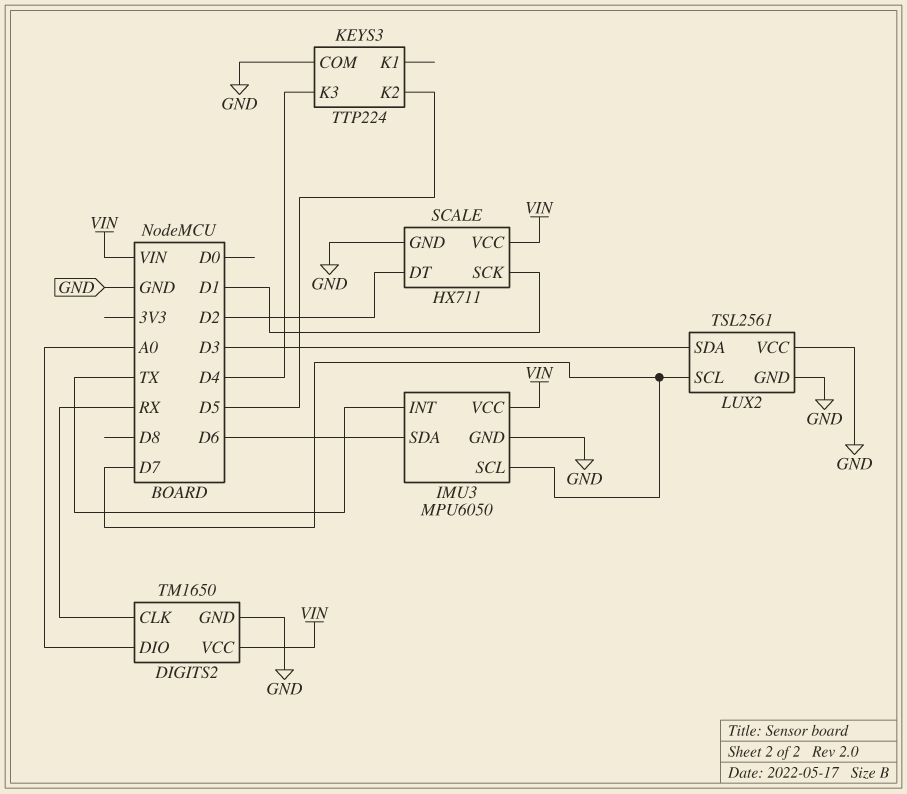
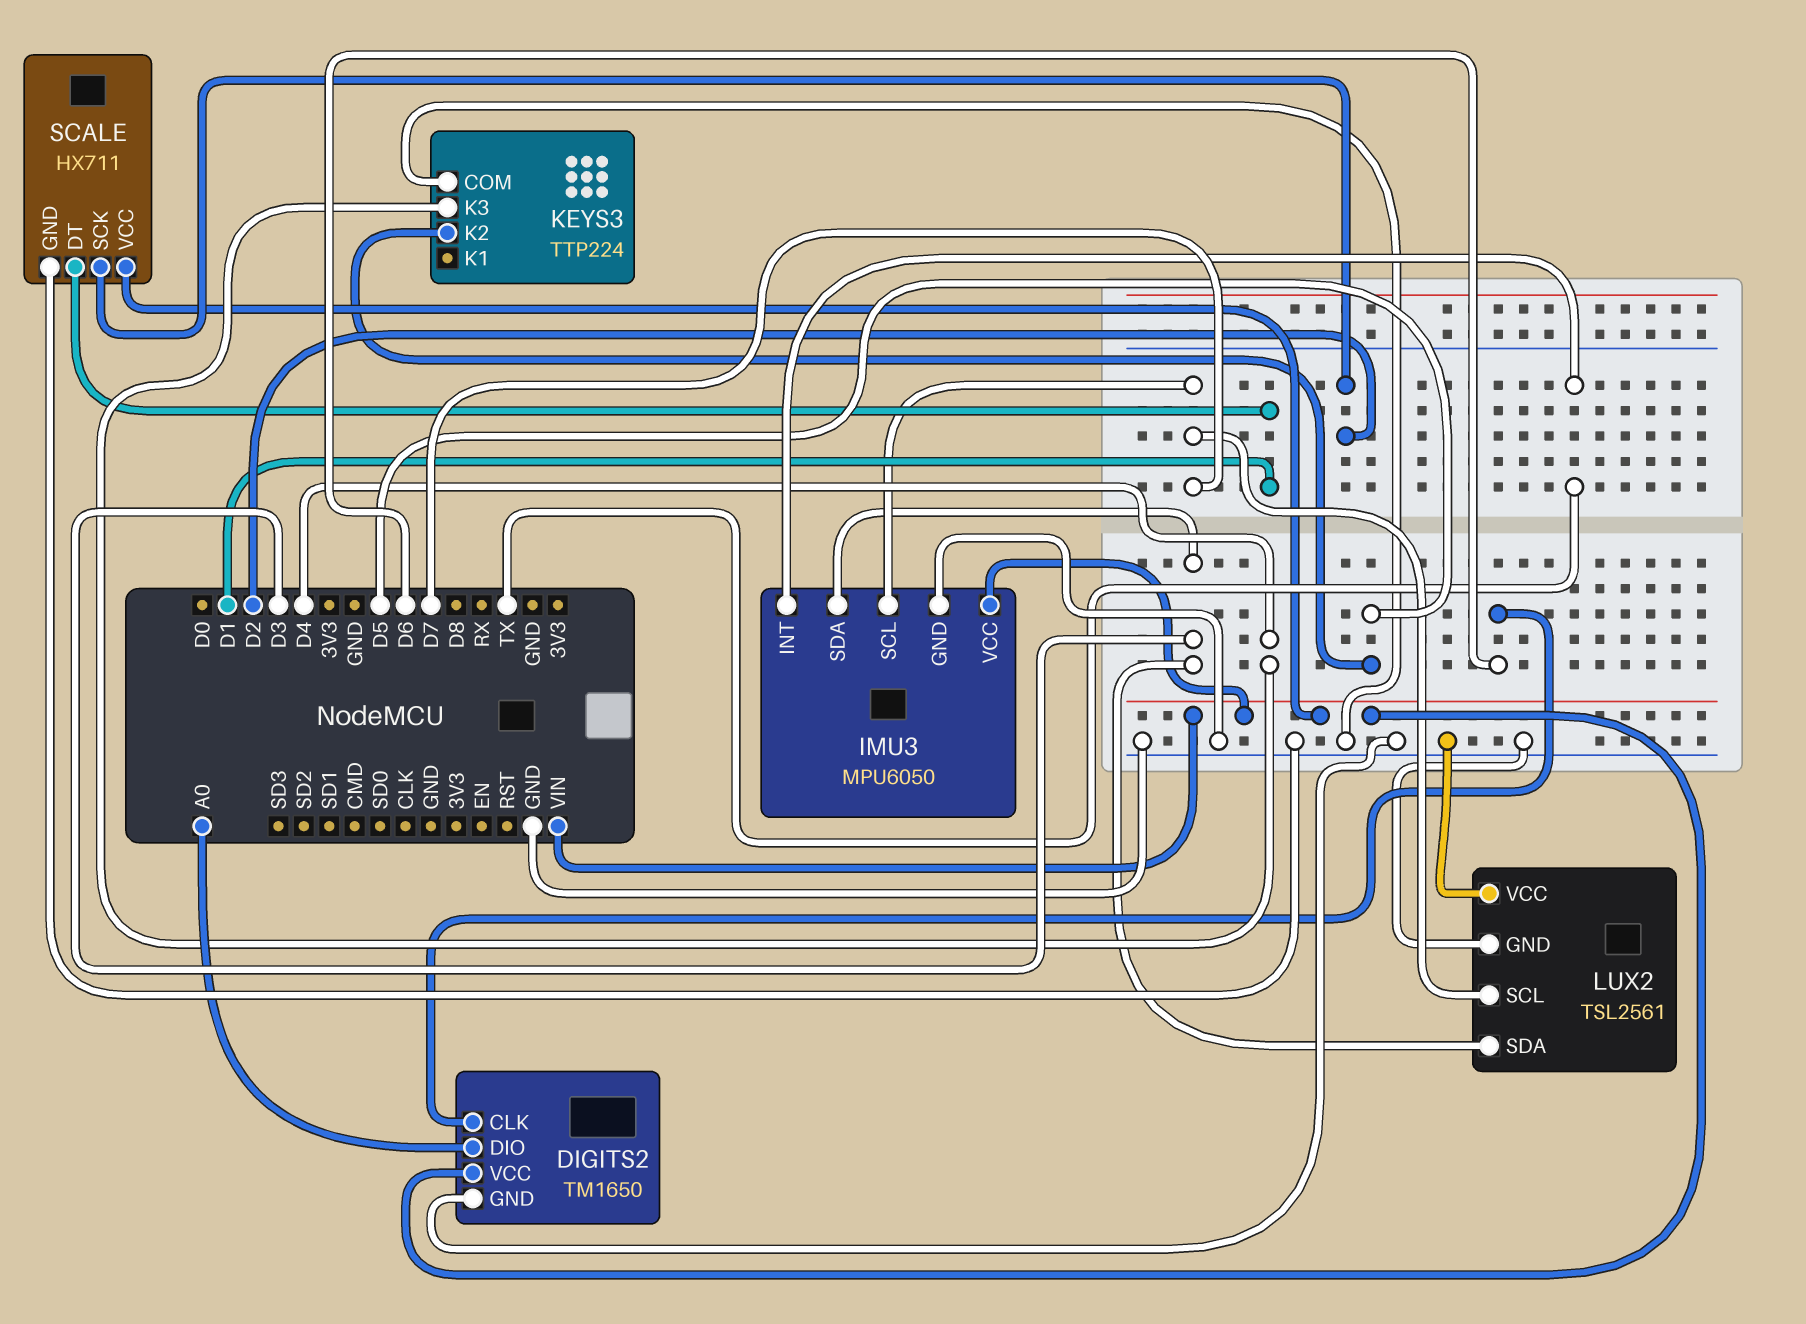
DIGITS2 pin CLK: RX -> D6
IMU3 pin SDA: D6 -> D3
SCALE pin DT: D2 -> D1
SCALE pin SCK: D1 -> D2

